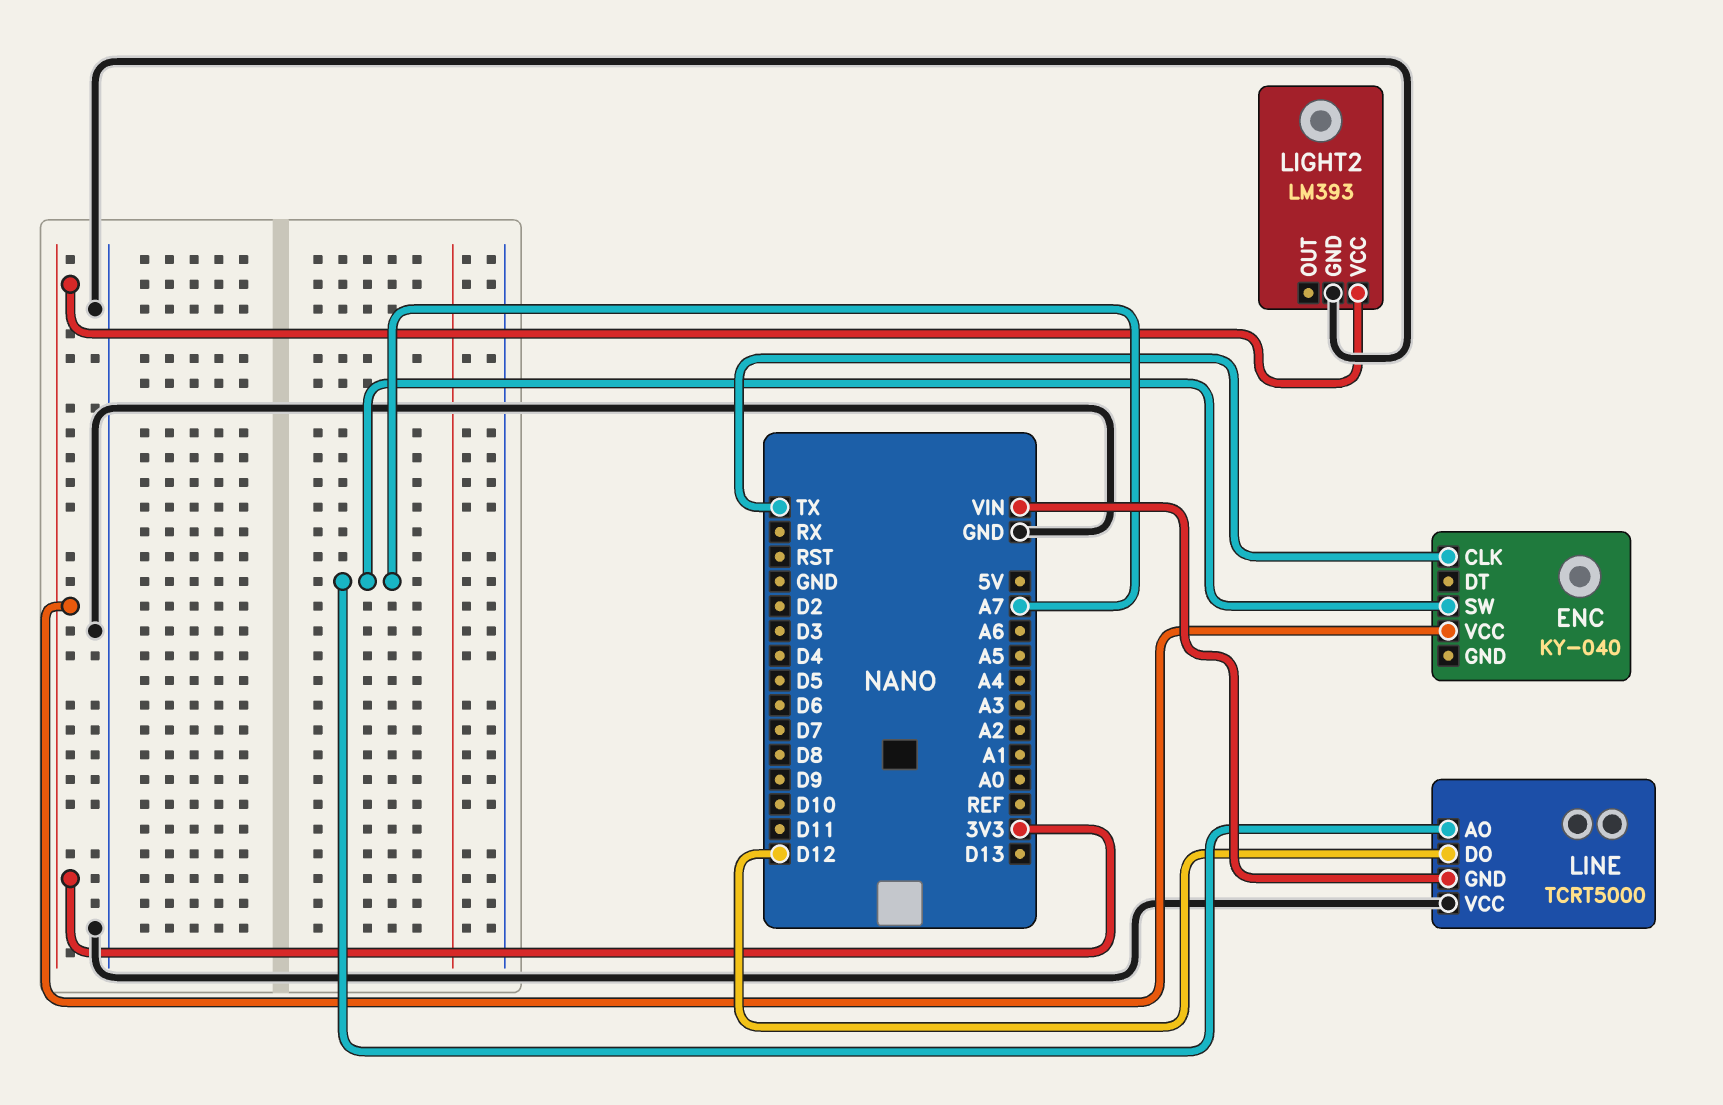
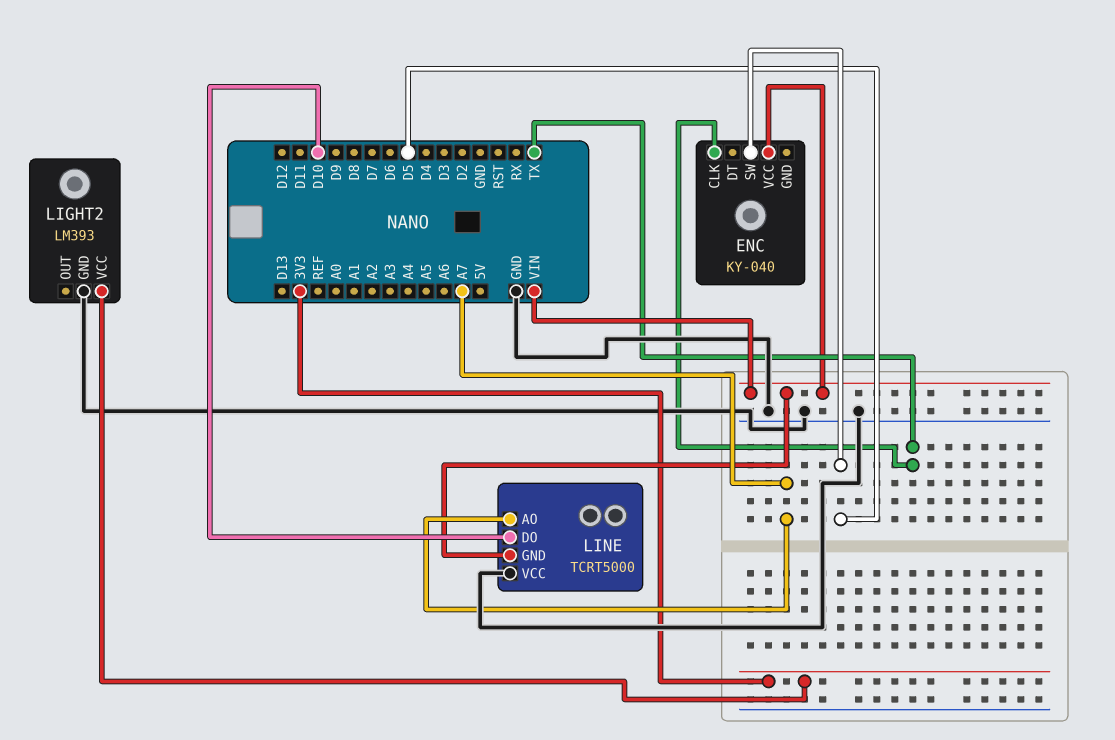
ENC pin SW: A7 -> D5
ENC pin VCC: 3V3 -> VIN
LINE pin DO: D12 -> D10

